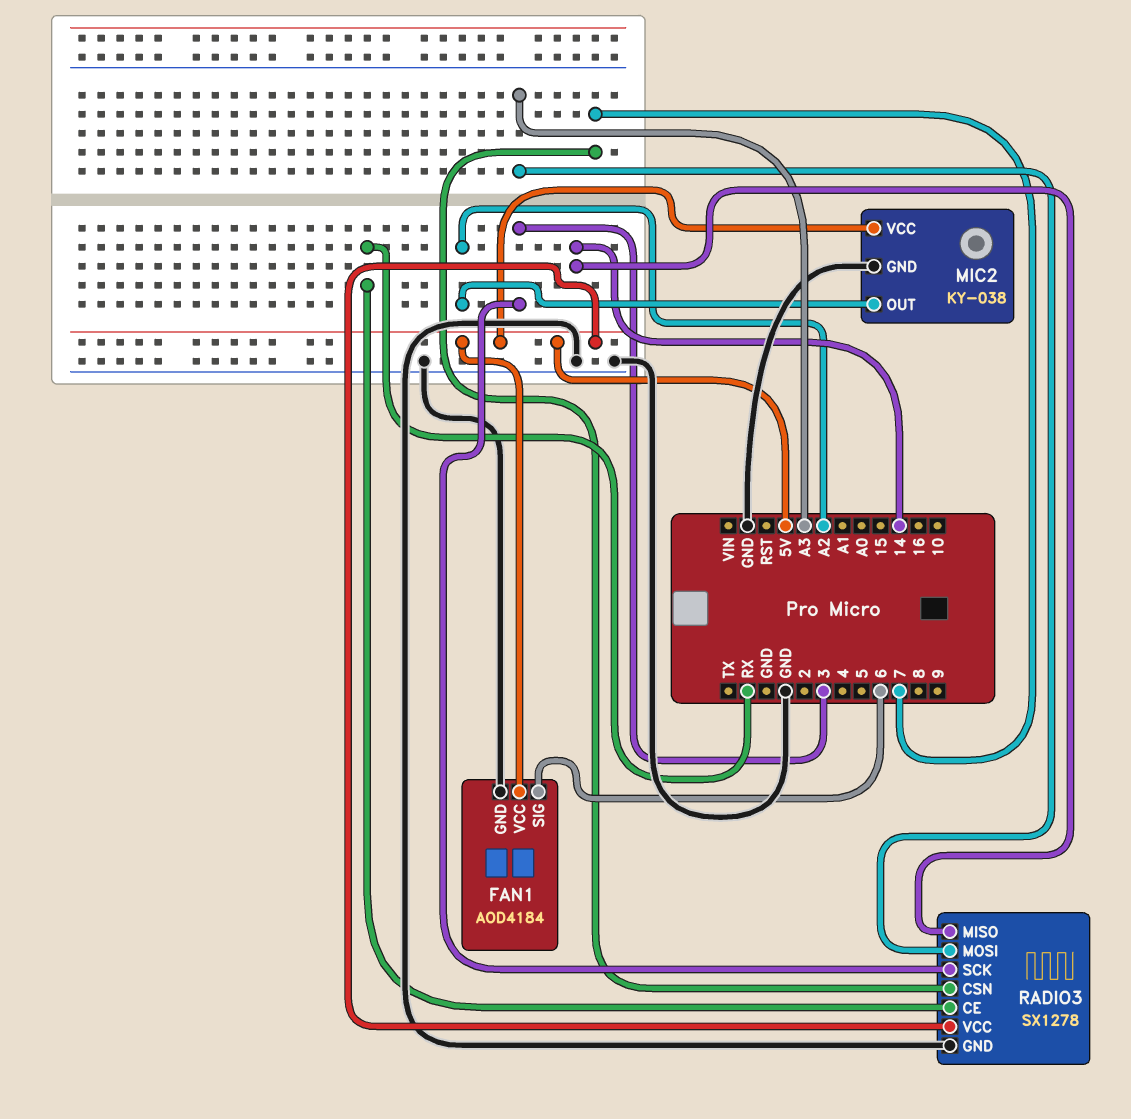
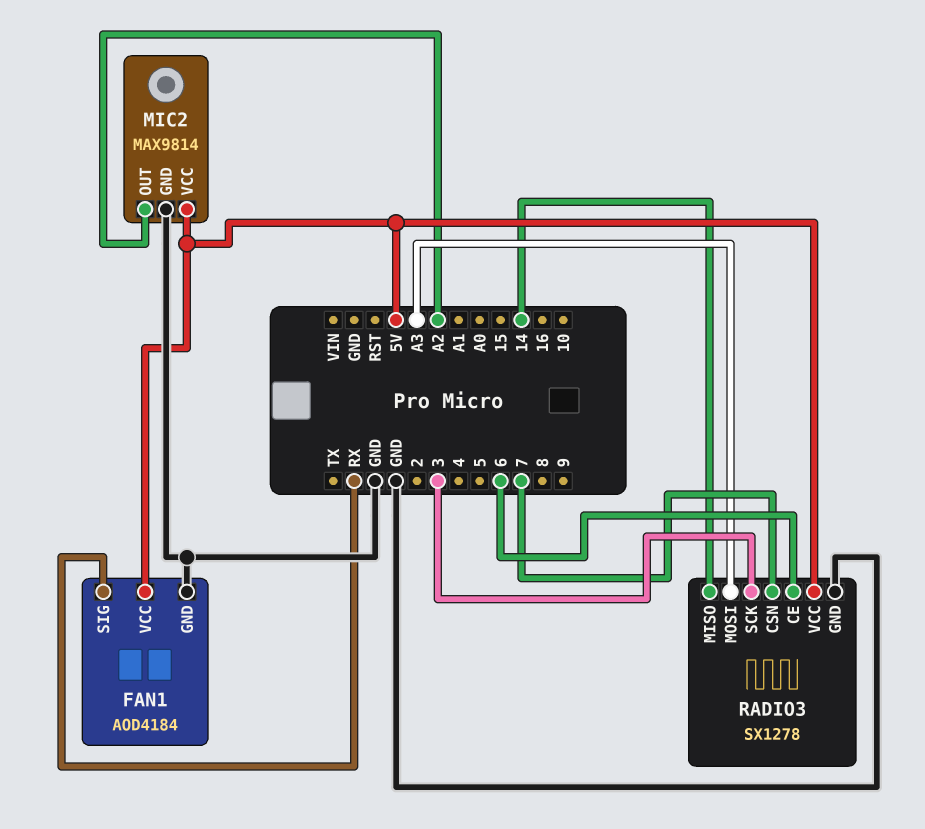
FAN1 pin SIG: 6 -> RX
MIC2: KY-038 -> MAX9814
RADIO3 pin CE: RX -> 6

